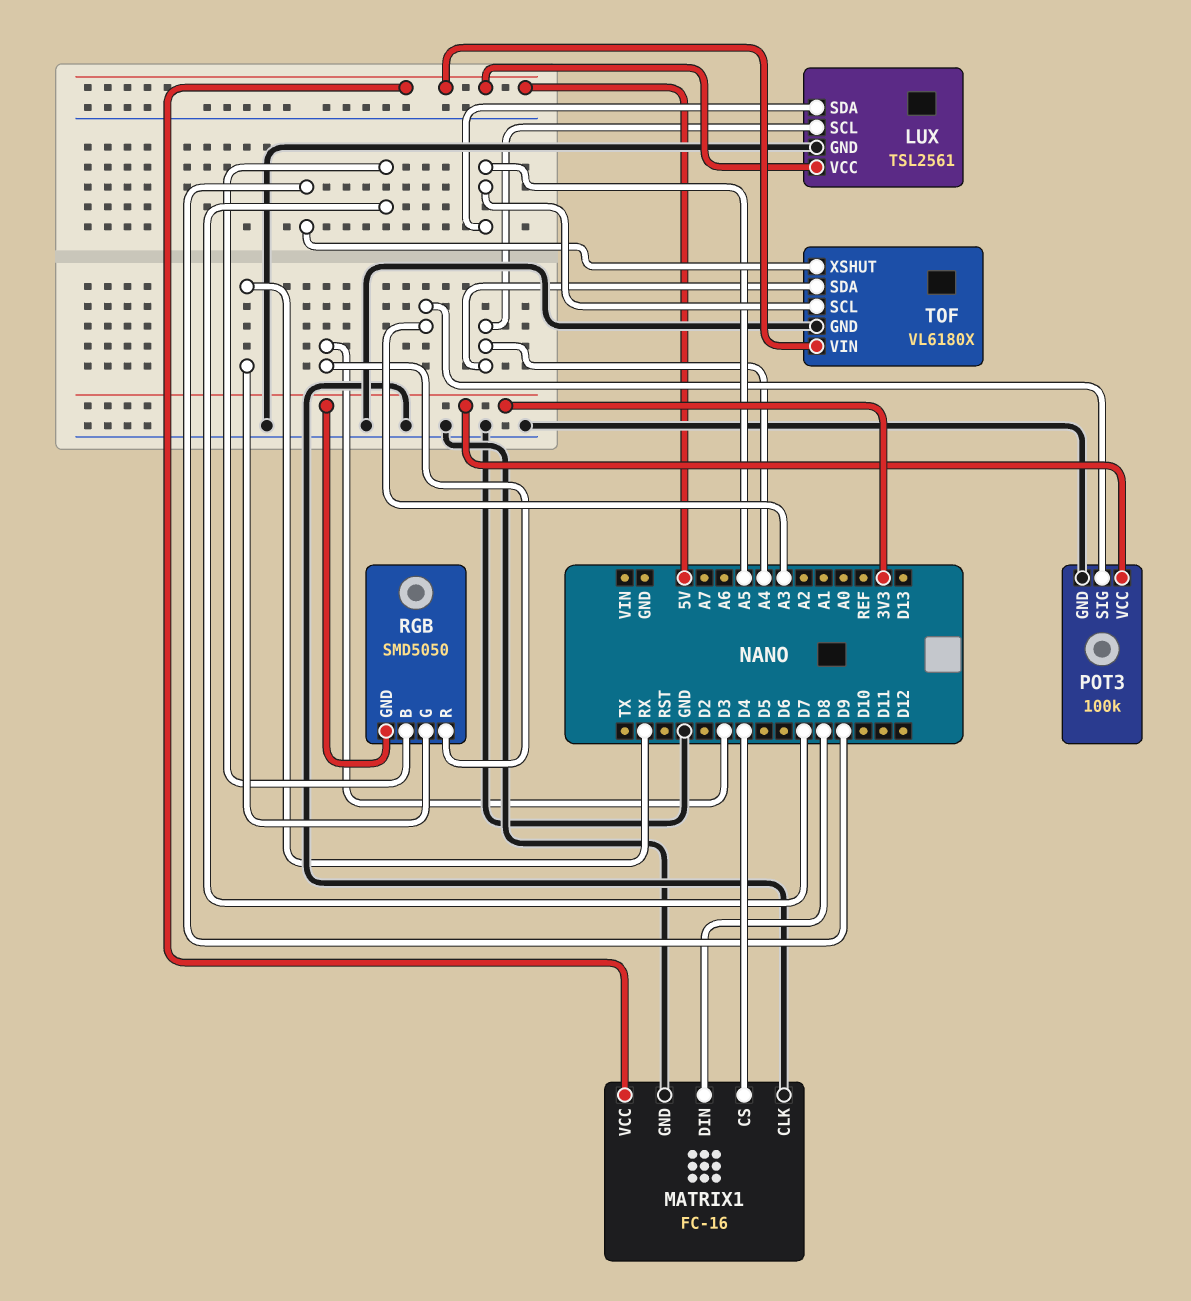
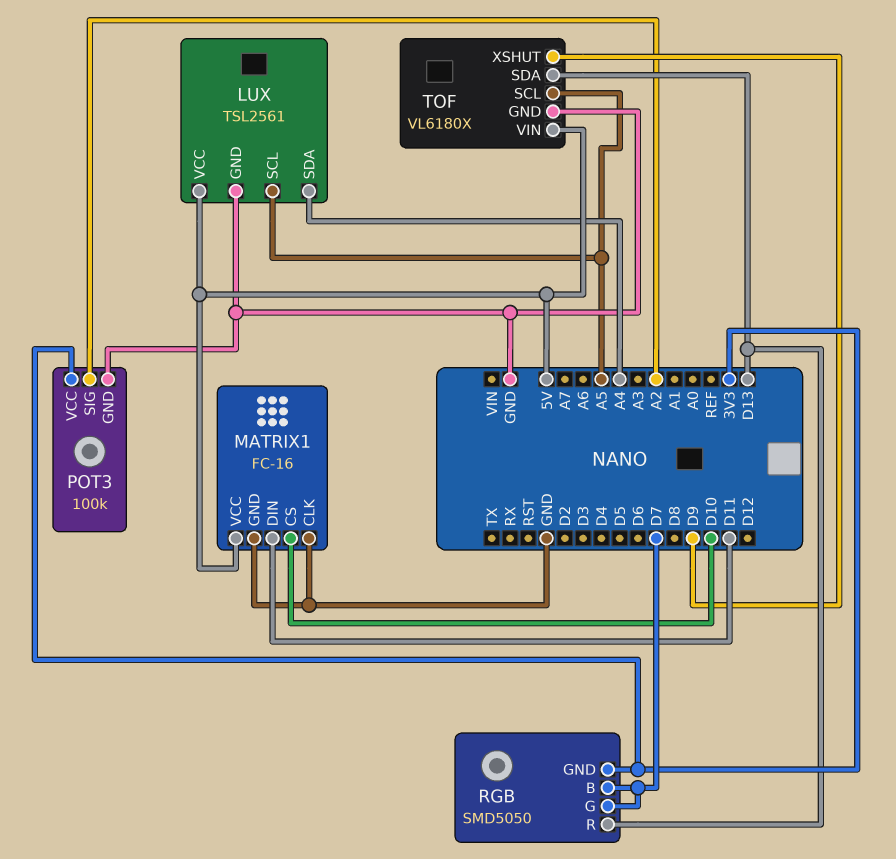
LUX pin SCL: A4 -> A5
LUX pin SDA: A5 -> A4
MATRIX1 pin CS: D4 -> D10
MATRIX1 pin DIN: D8 -> D11
POT3 pin SIG: A3 -> A2
RGB pin G: RX -> D7
RGB pin R: D3 -> D13
TOF pin SDA: A4 -> D13

